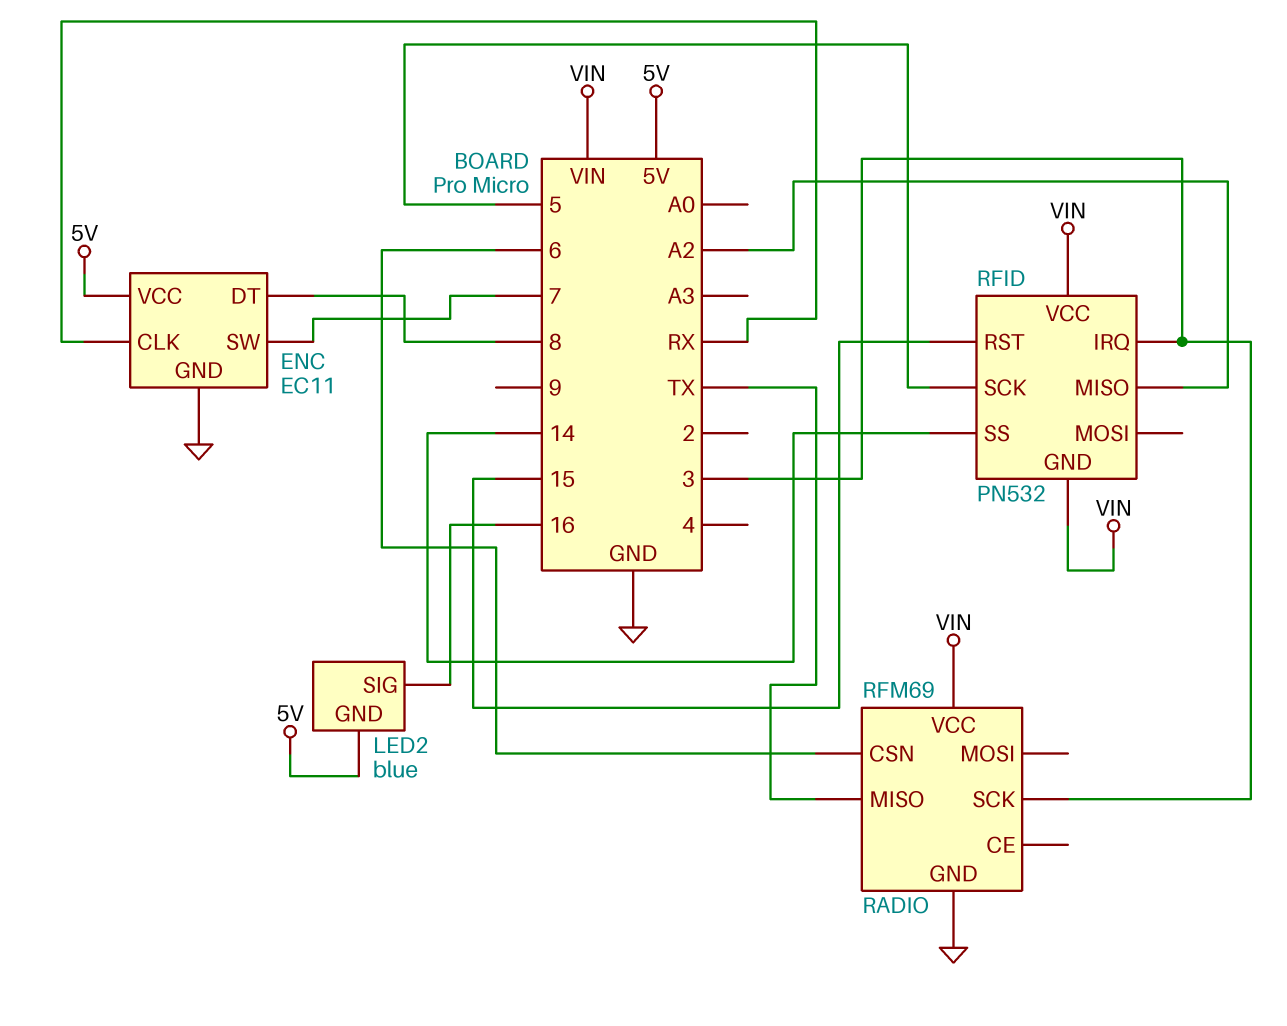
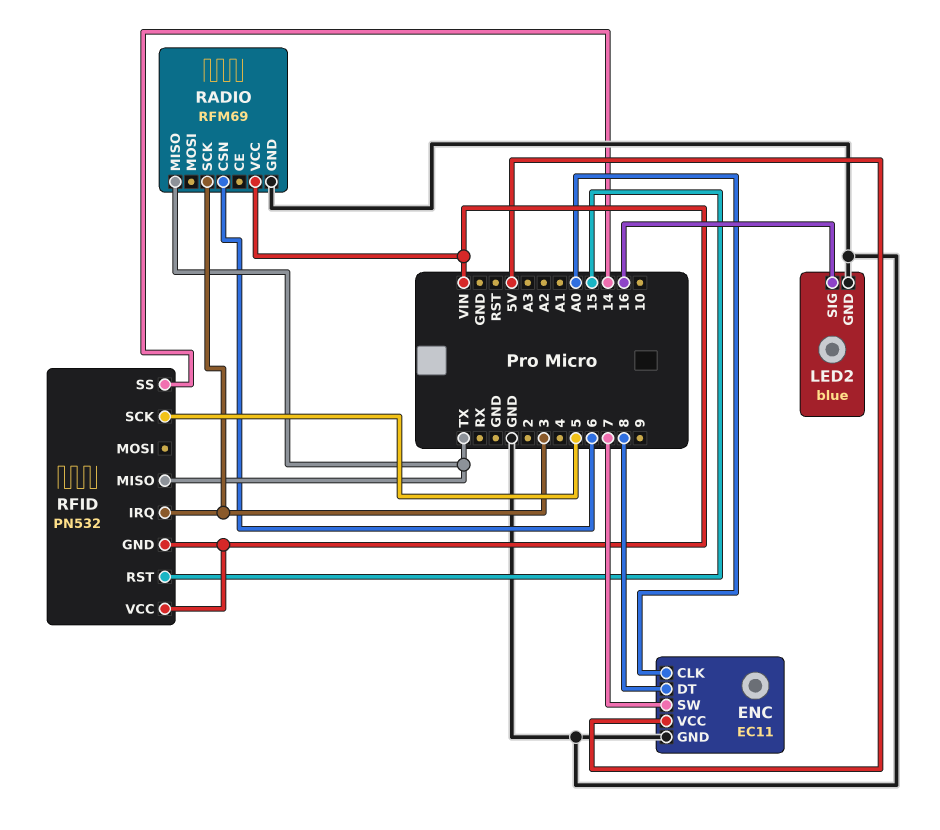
ENC pin CLK: RX -> A0
LED2 pin GND: 5V -> GND
RFID pin MISO: A2 -> TX

